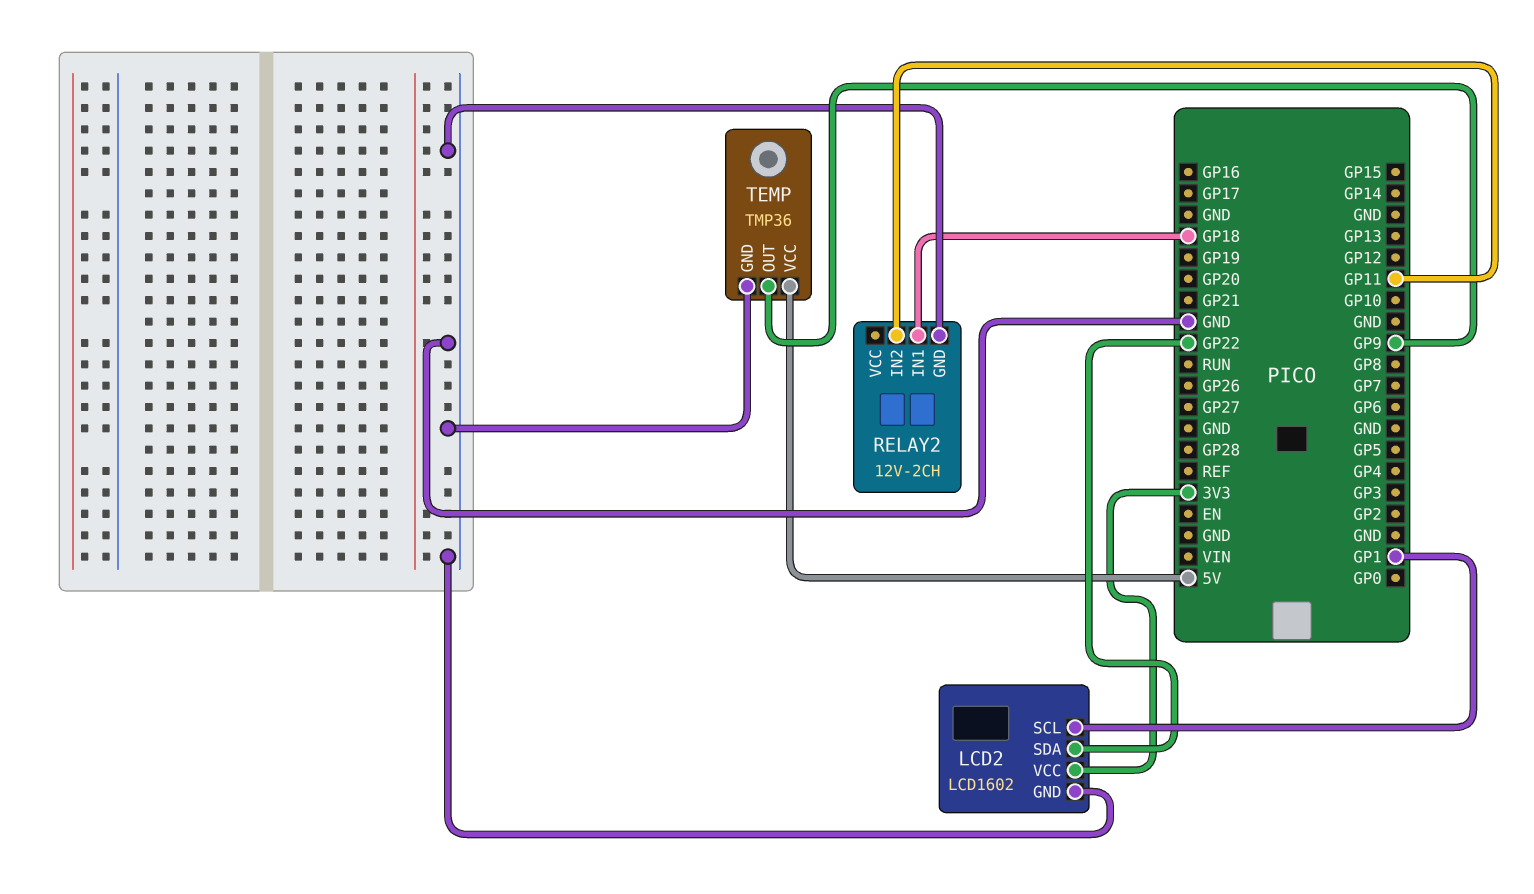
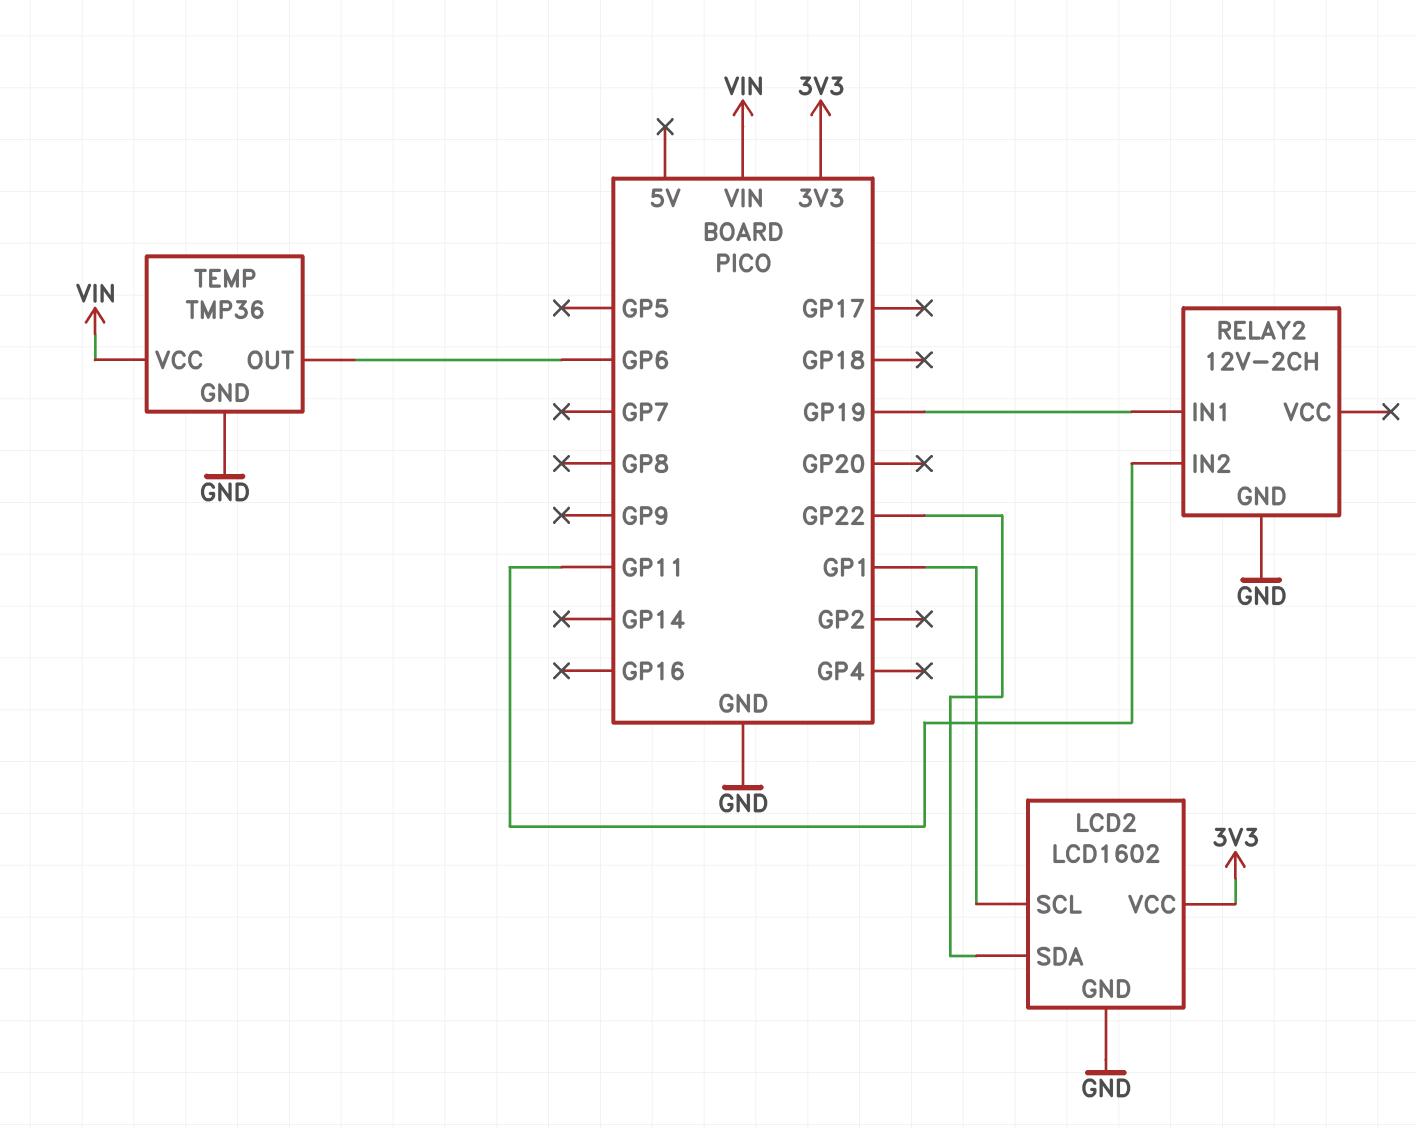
RELAY2 pin IN1: GP18 -> GP19
TEMP pin OUT: GP9 -> GP6
TEMP pin VCC: 5V -> VIN

